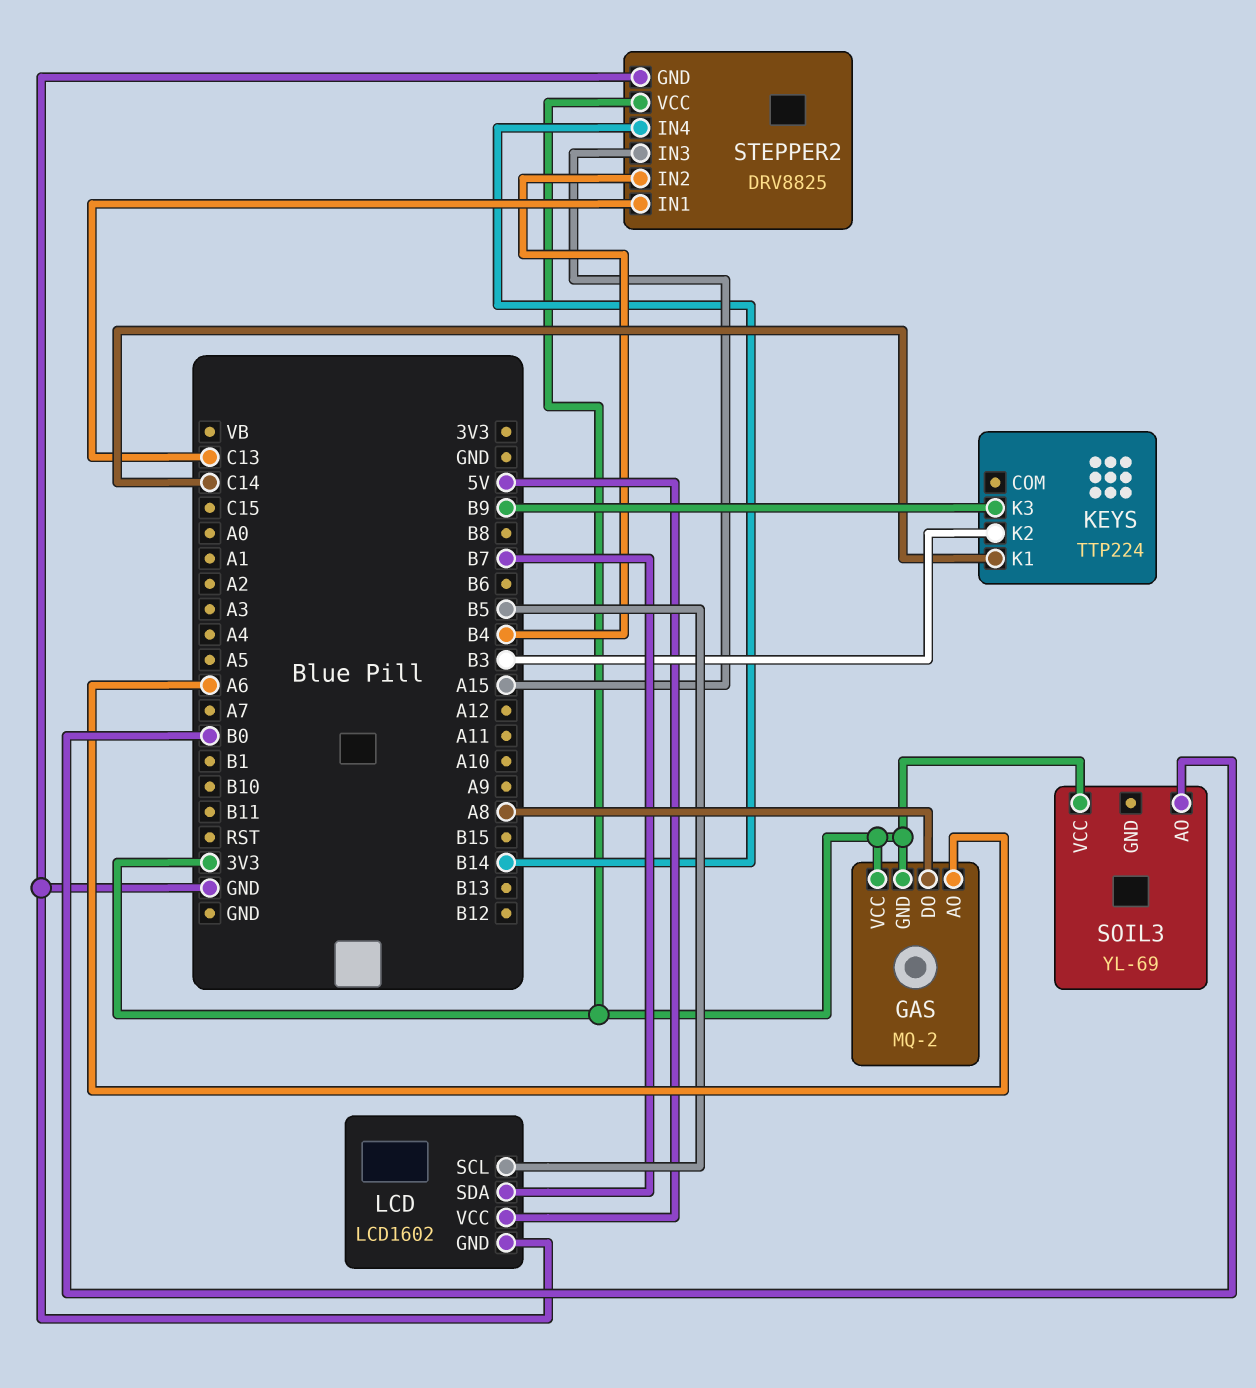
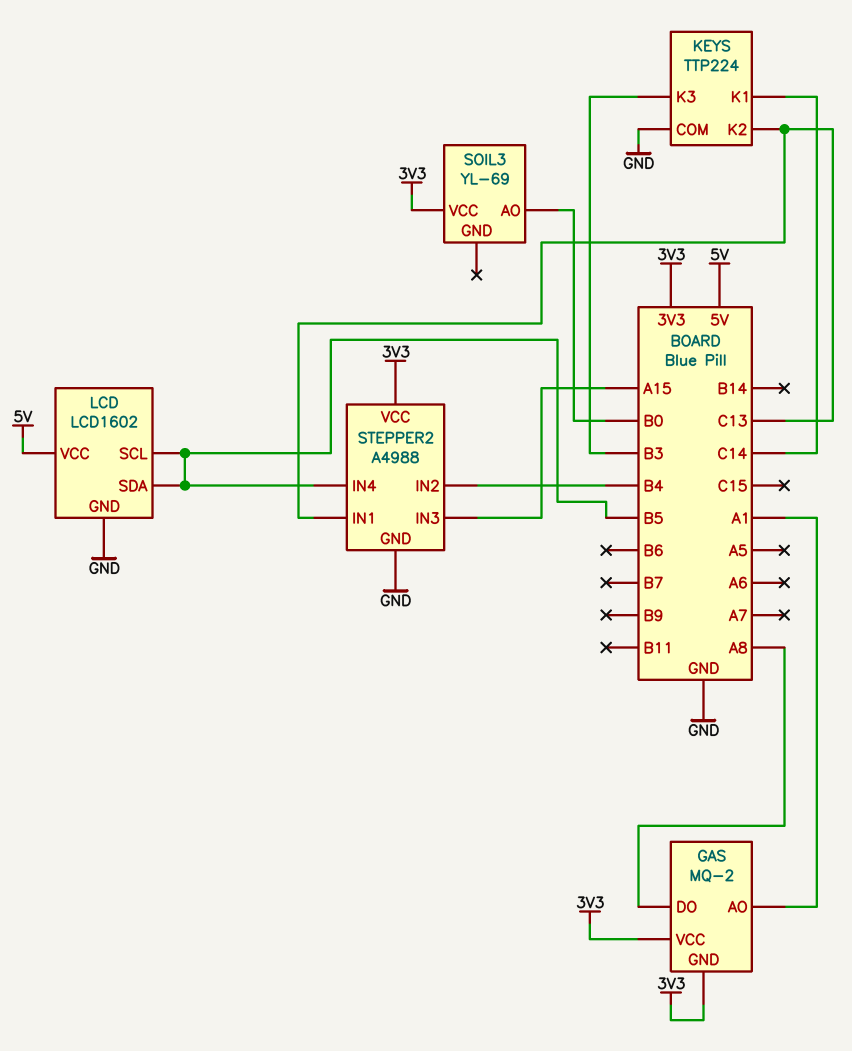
GAS pin AO: A6 -> A1
KEYS pin COM: none -> GND
KEYS pin K2: B3 -> C13
KEYS pin K3: B9 -> B3
LCD pin SDA: B7 -> B5
STEPPER2: DRV8825 -> A4988
STEPPER2 pin IN4: B14 -> B5

